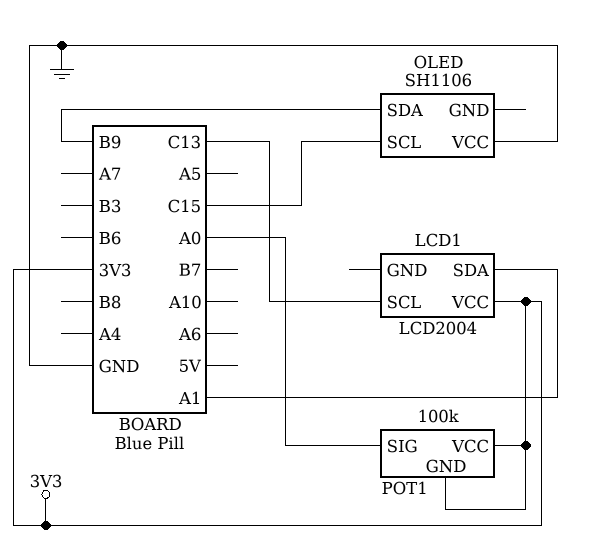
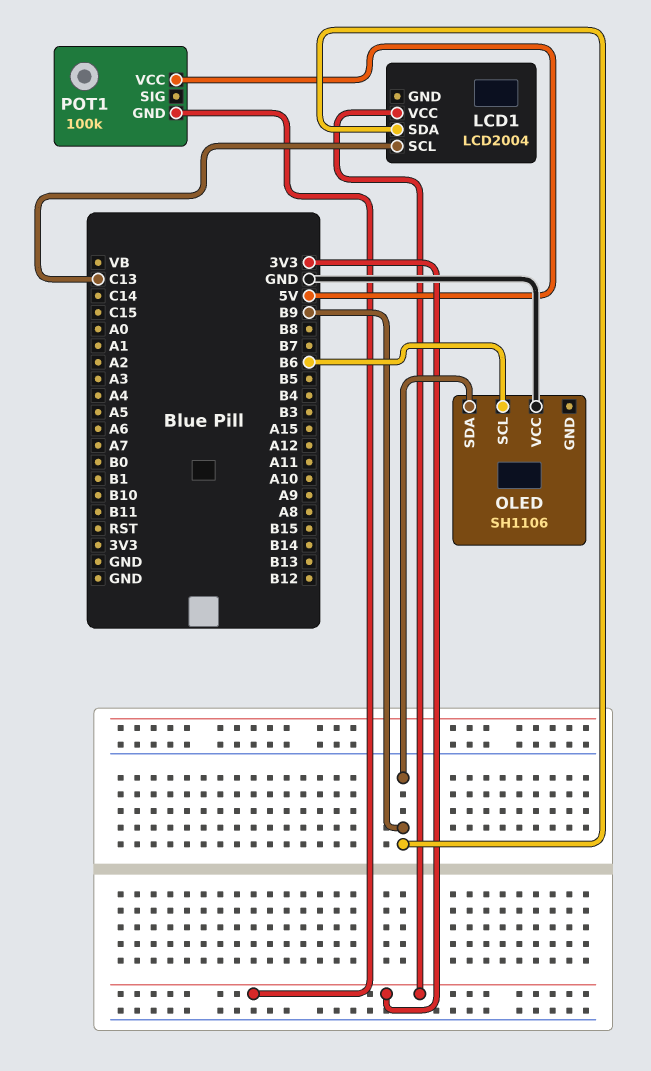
LCD1 pin SDA: A1 -> B9
OLED pin SCL: C15 -> B6
POT1 pin SIG: A0 -> none
POT1 pin VCC: 3V3 -> 5V

